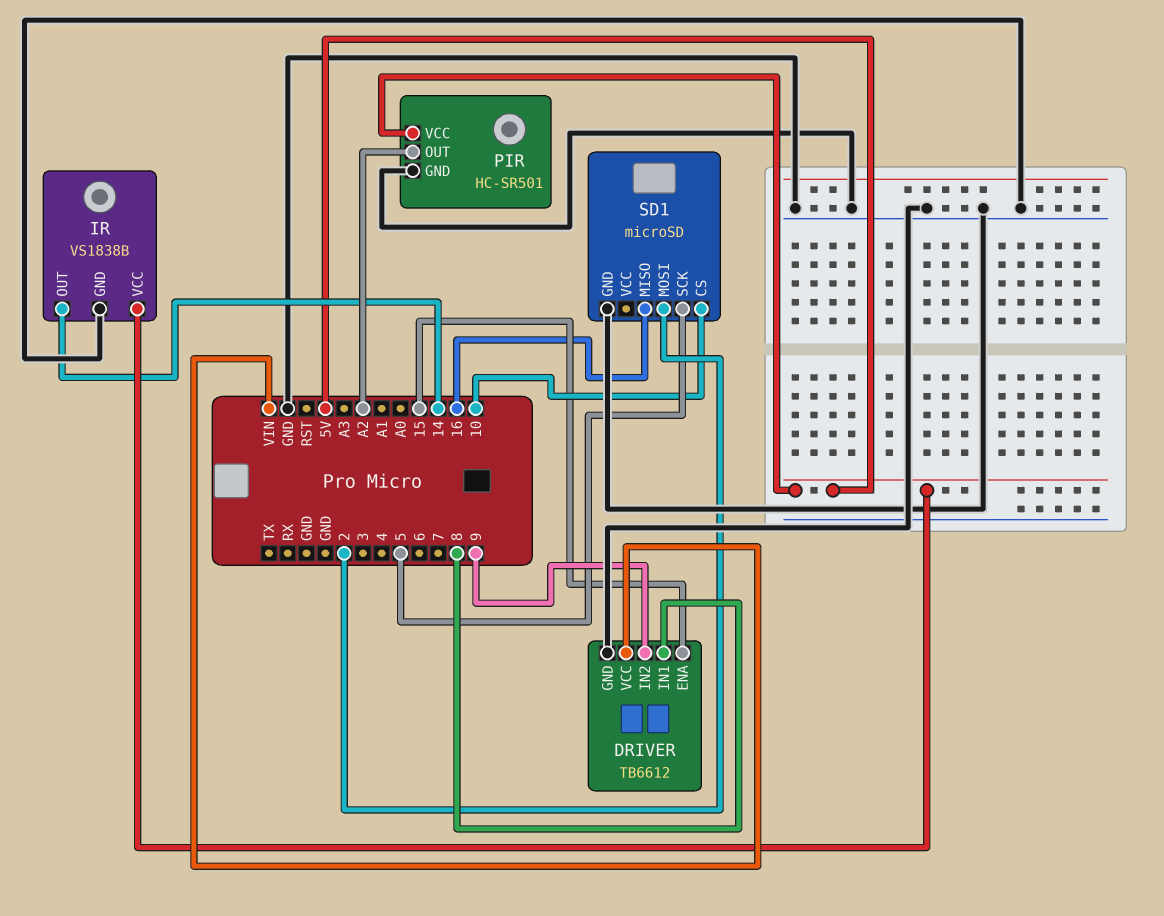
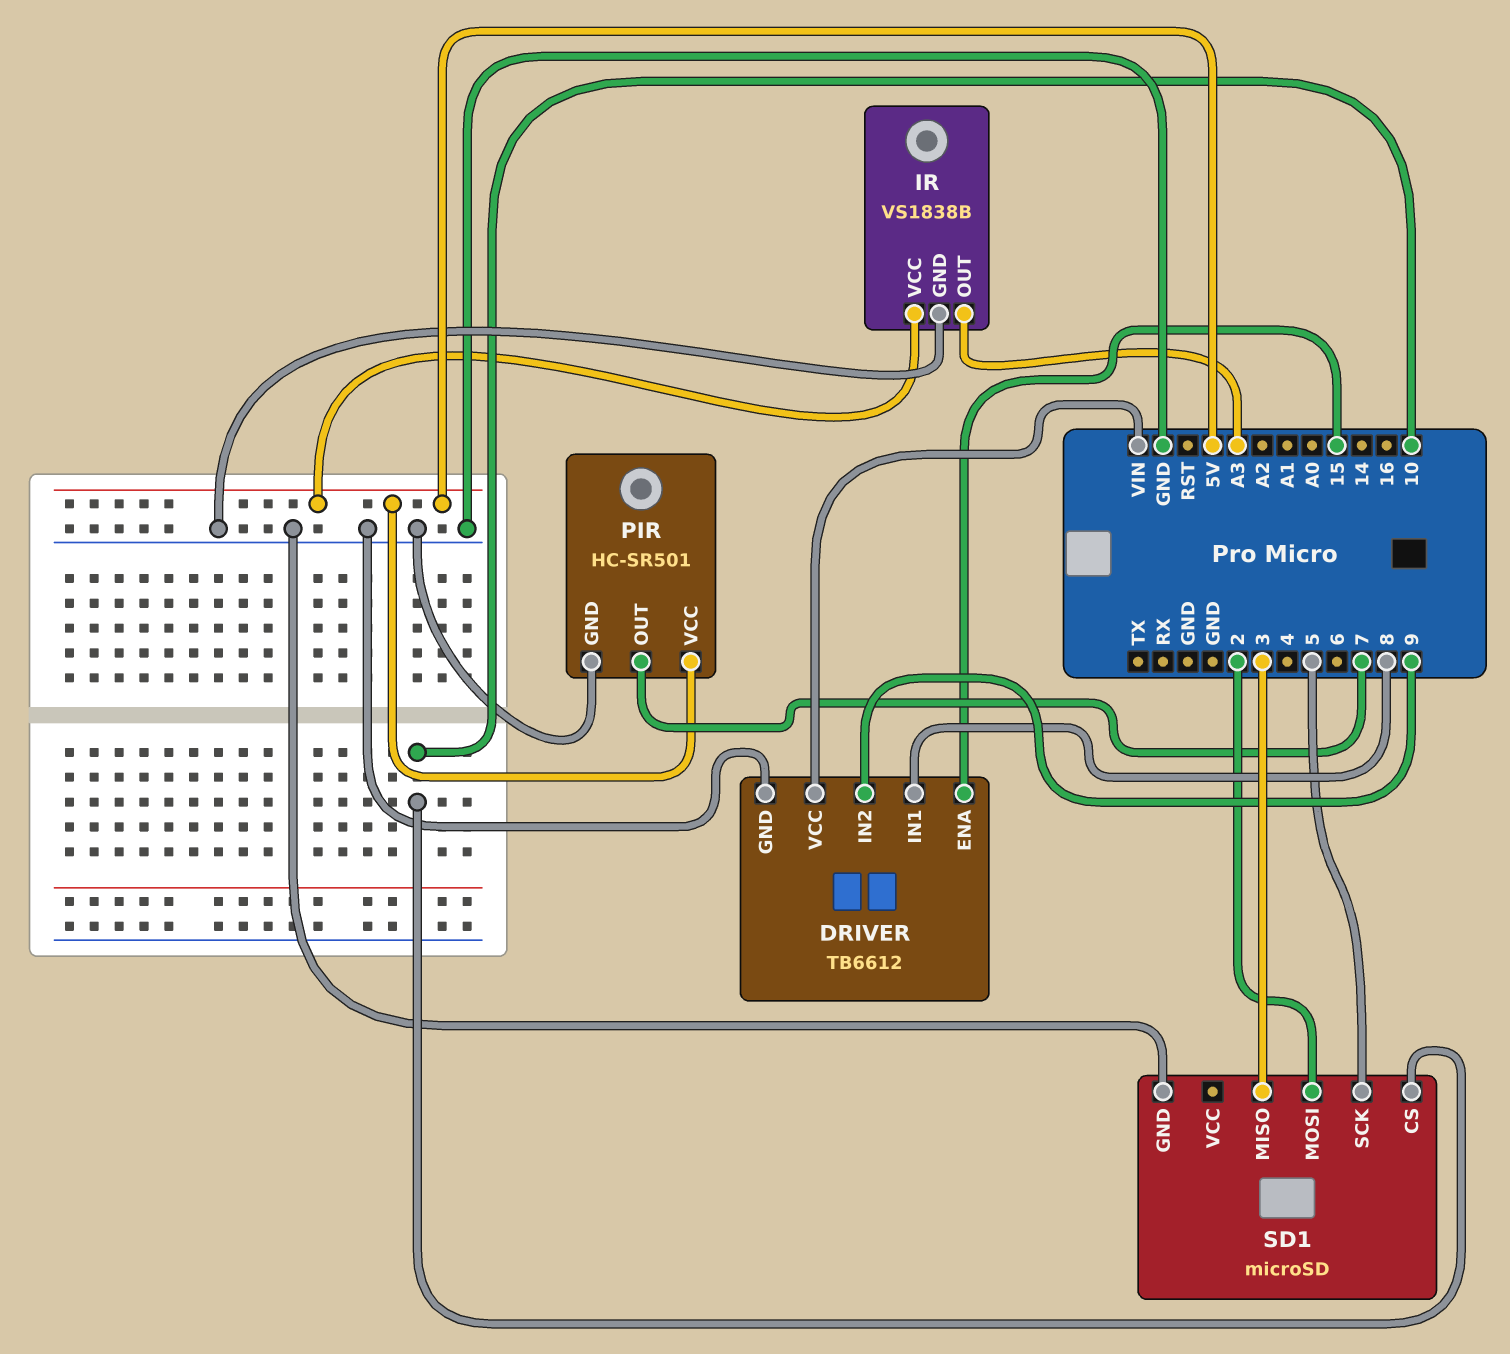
IR pin OUT: 14 -> A3
PIR pin OUT: A2 -> 7
SD1 pin MISO: 16 -> 3

